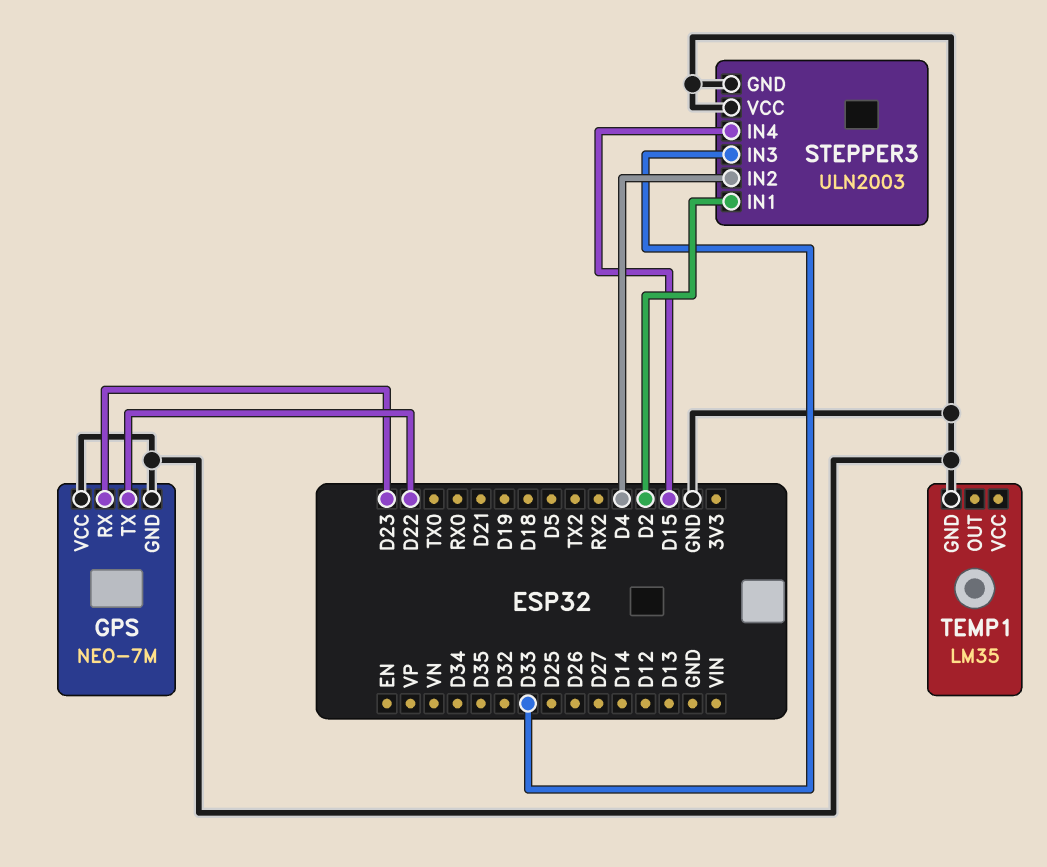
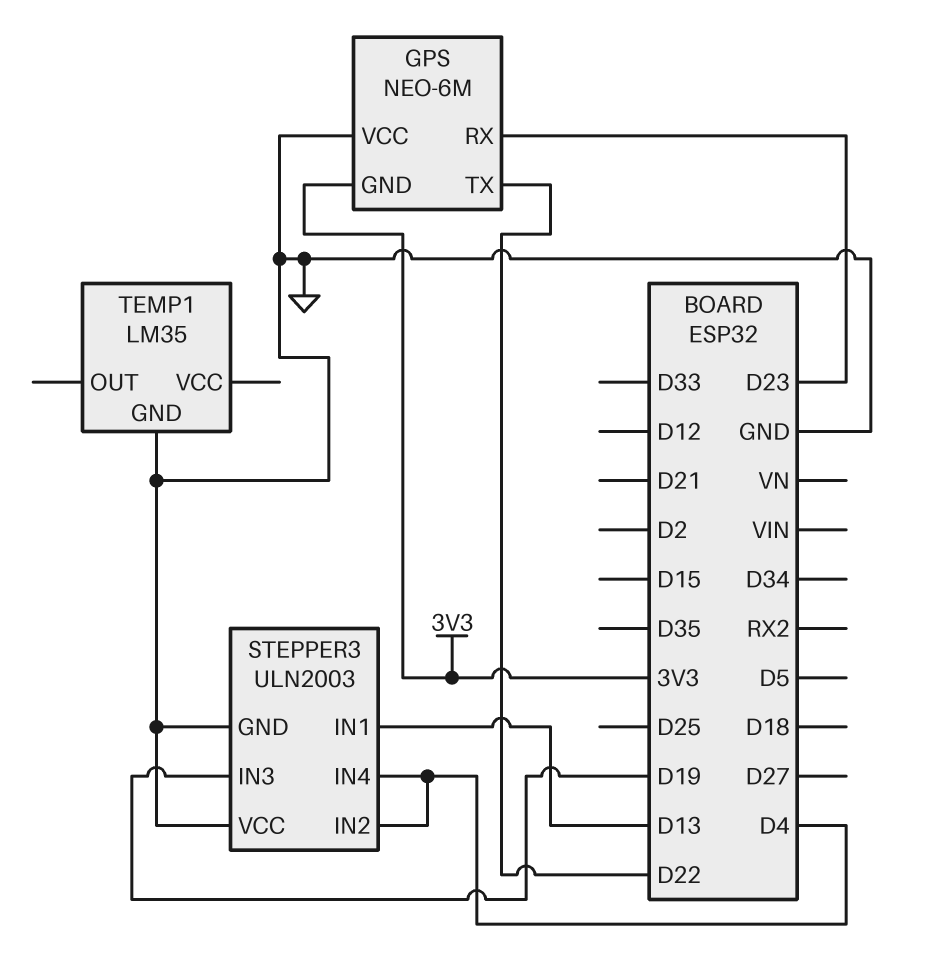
GPS: NEO-7M -> NEO-6M
GPS pin GND: GND -> 3V3
STEPPER3 pin IN1: D2 -> D13
STEPPER3 pin IN3: D33 -> D19
STEPPER3 pin IN4: D15 -> D4

